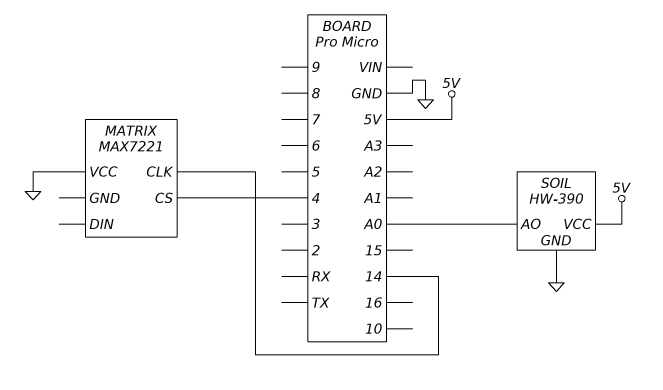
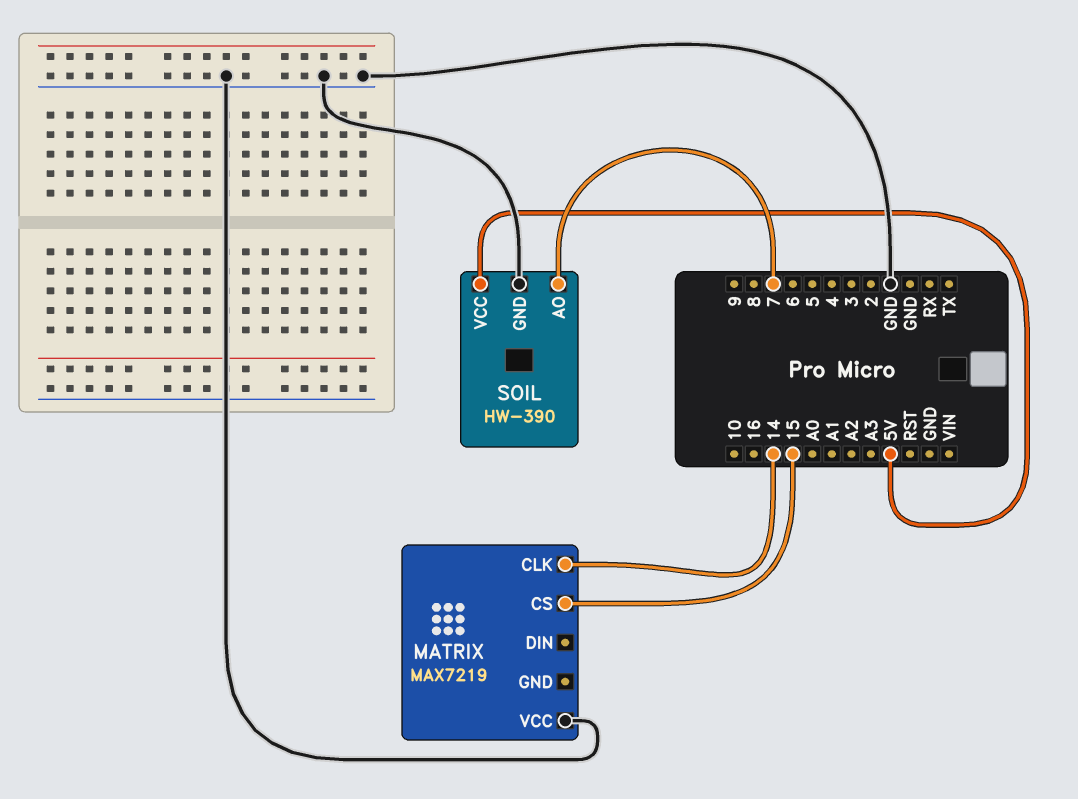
MATRIX: MAX7221 -> MAX7219
MATRIX pin CS: 4 -> 15
SOIL pin AO: A0 -> 7

